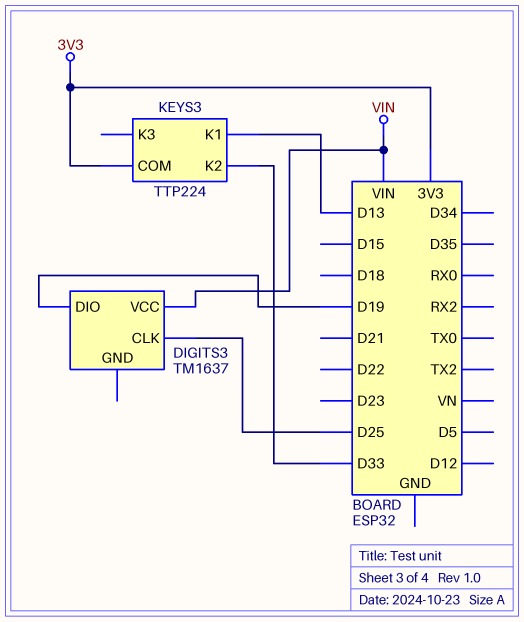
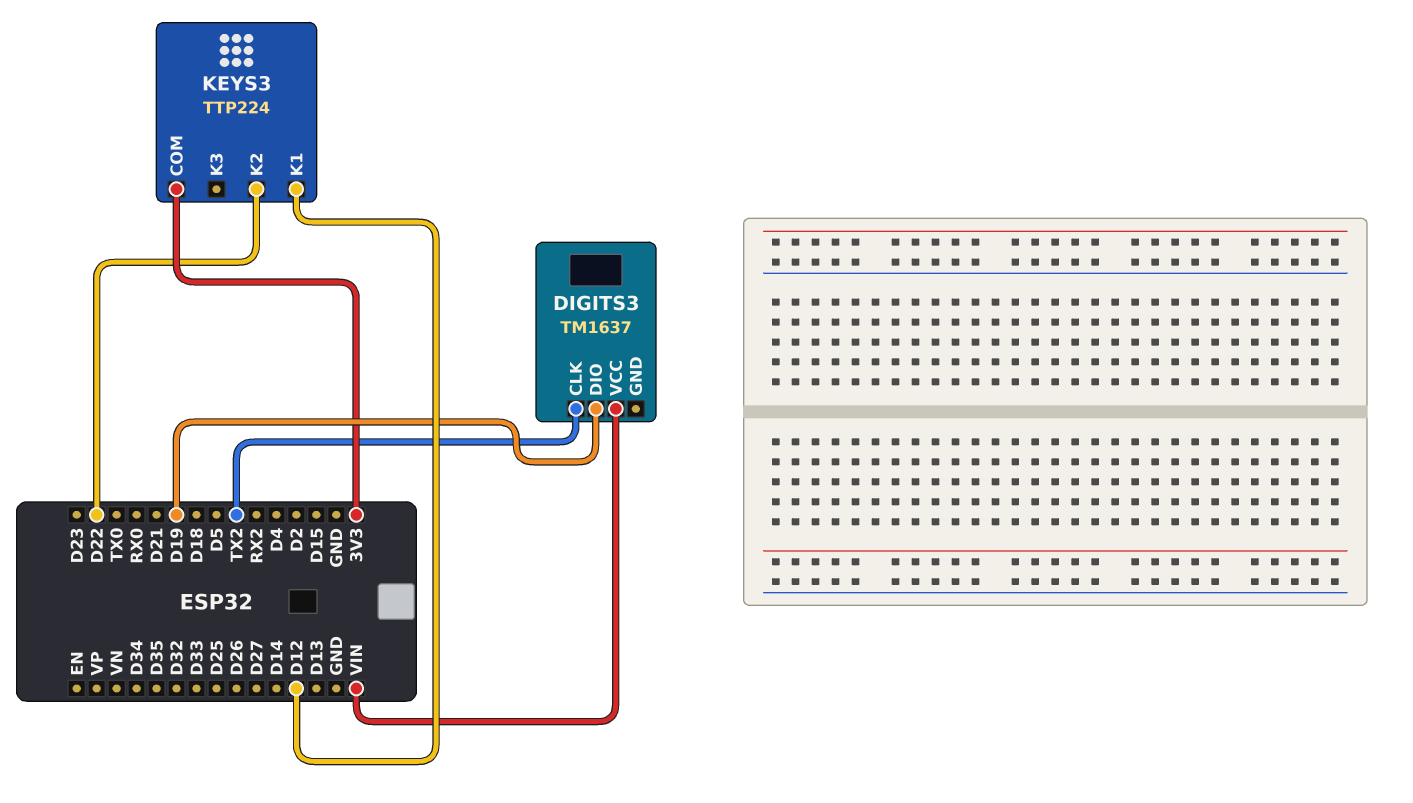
DIGITS3 pin CLK: D25 -> TX2
KEYS3 pin K1: D13 -> D12
KEYS3 pin K2: D33 -> D22

